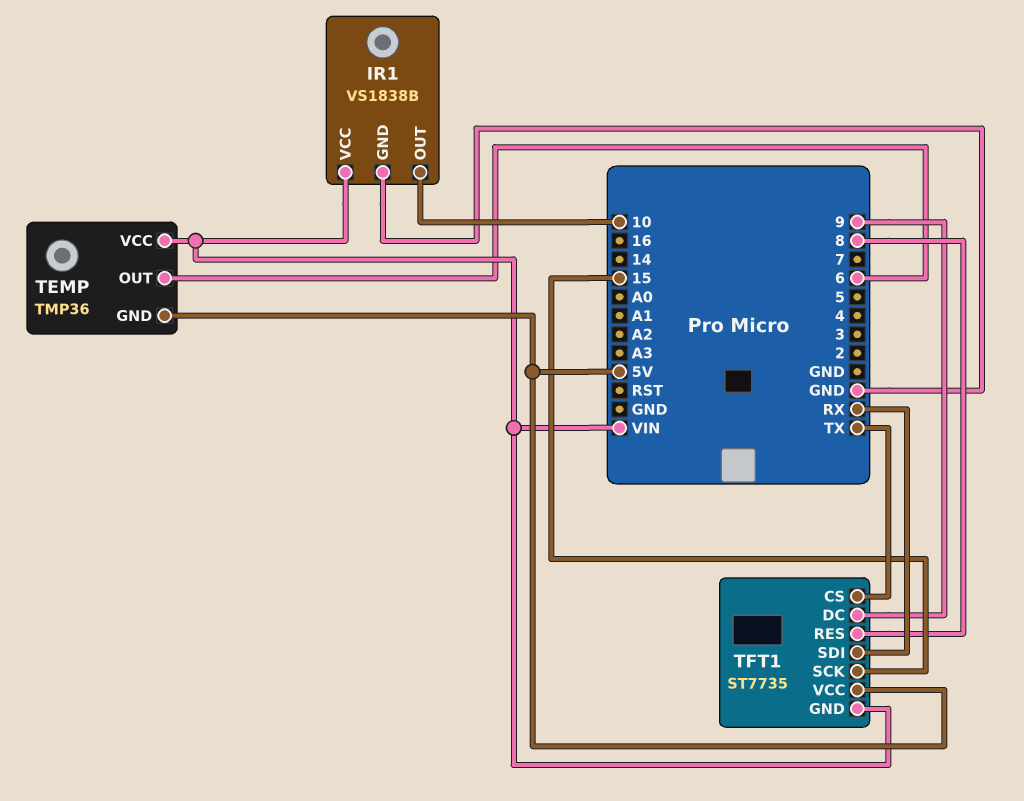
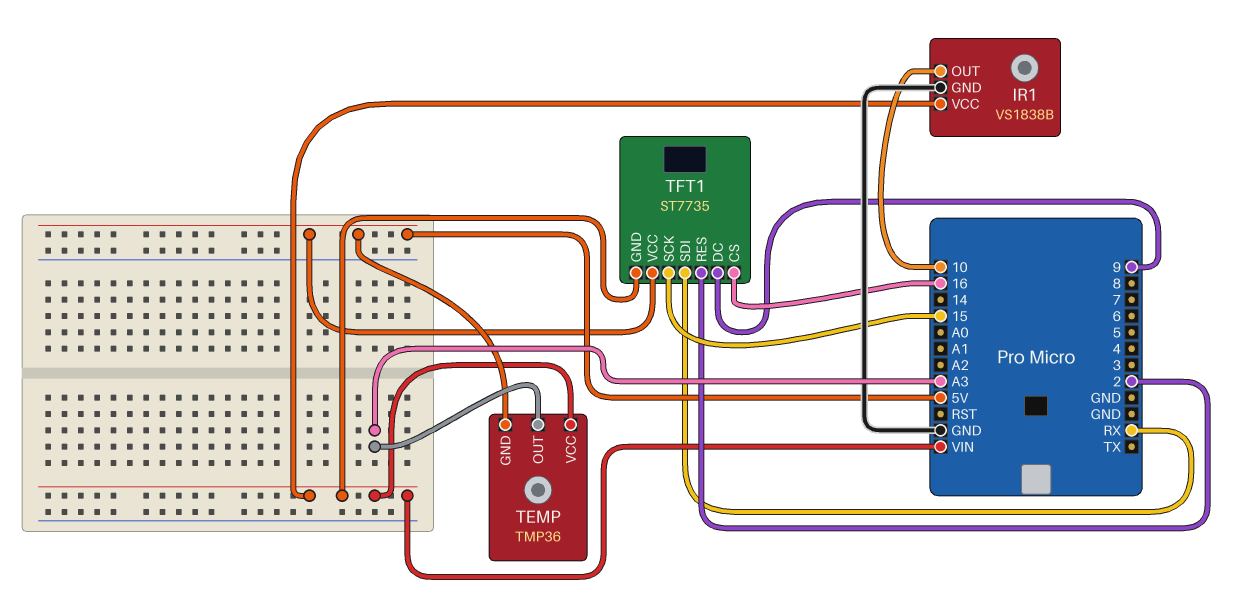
TEMP pin OUT: 6 -> A3
TFT1 pin CS: TX -> 16
TFT1 pin RES: 8 -> 2

